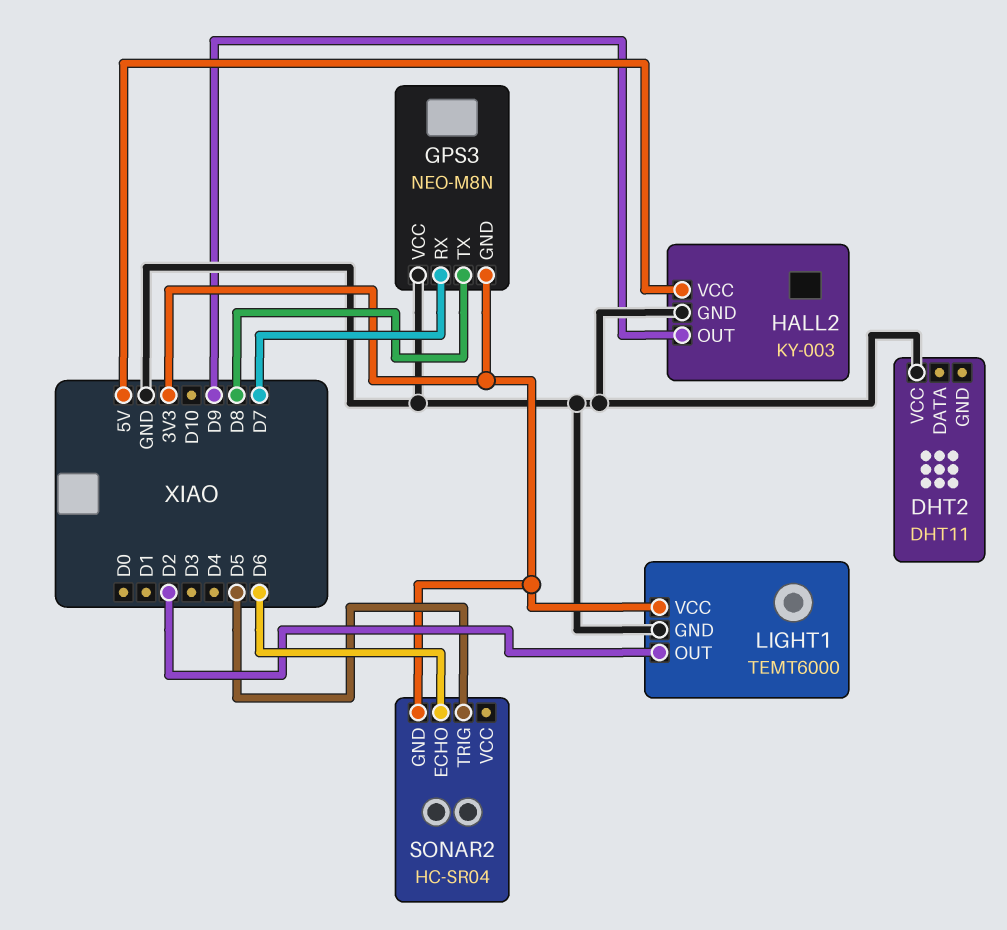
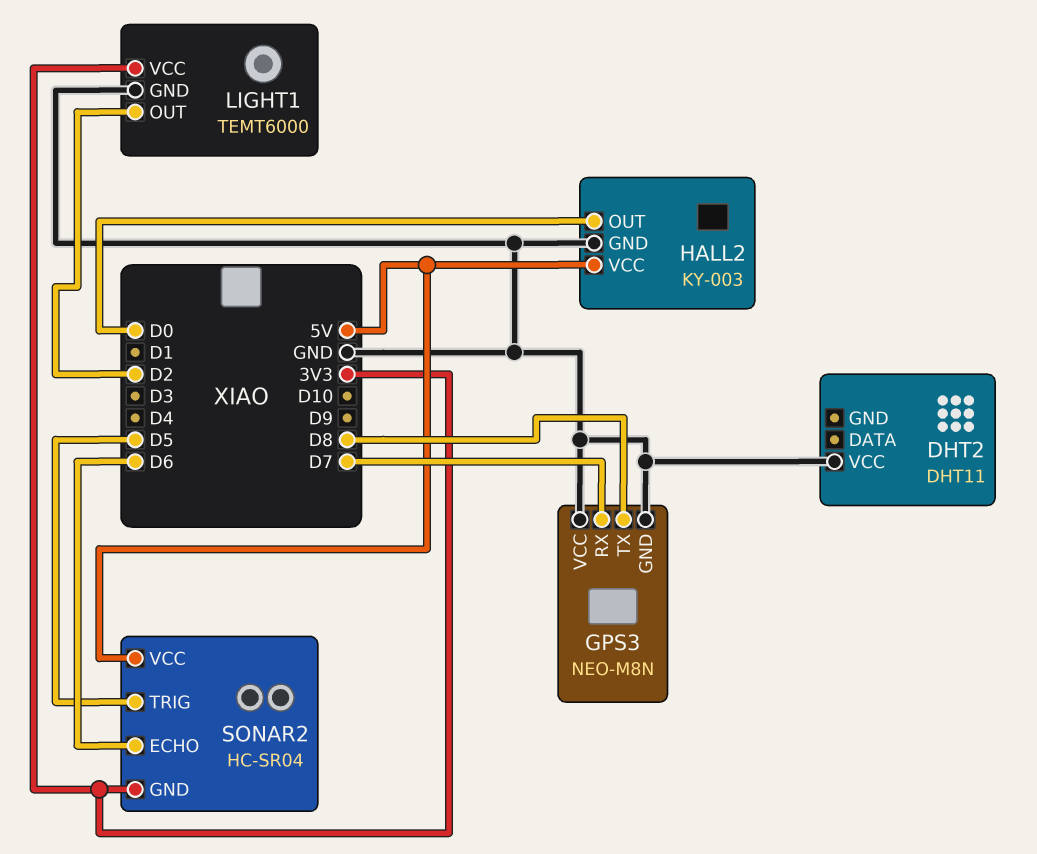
GPS3 pin GND: 3V3 -> GND
HALL2 pin OUT: D9 -> D0
SONAR2 pin VCC: none -> 5V

